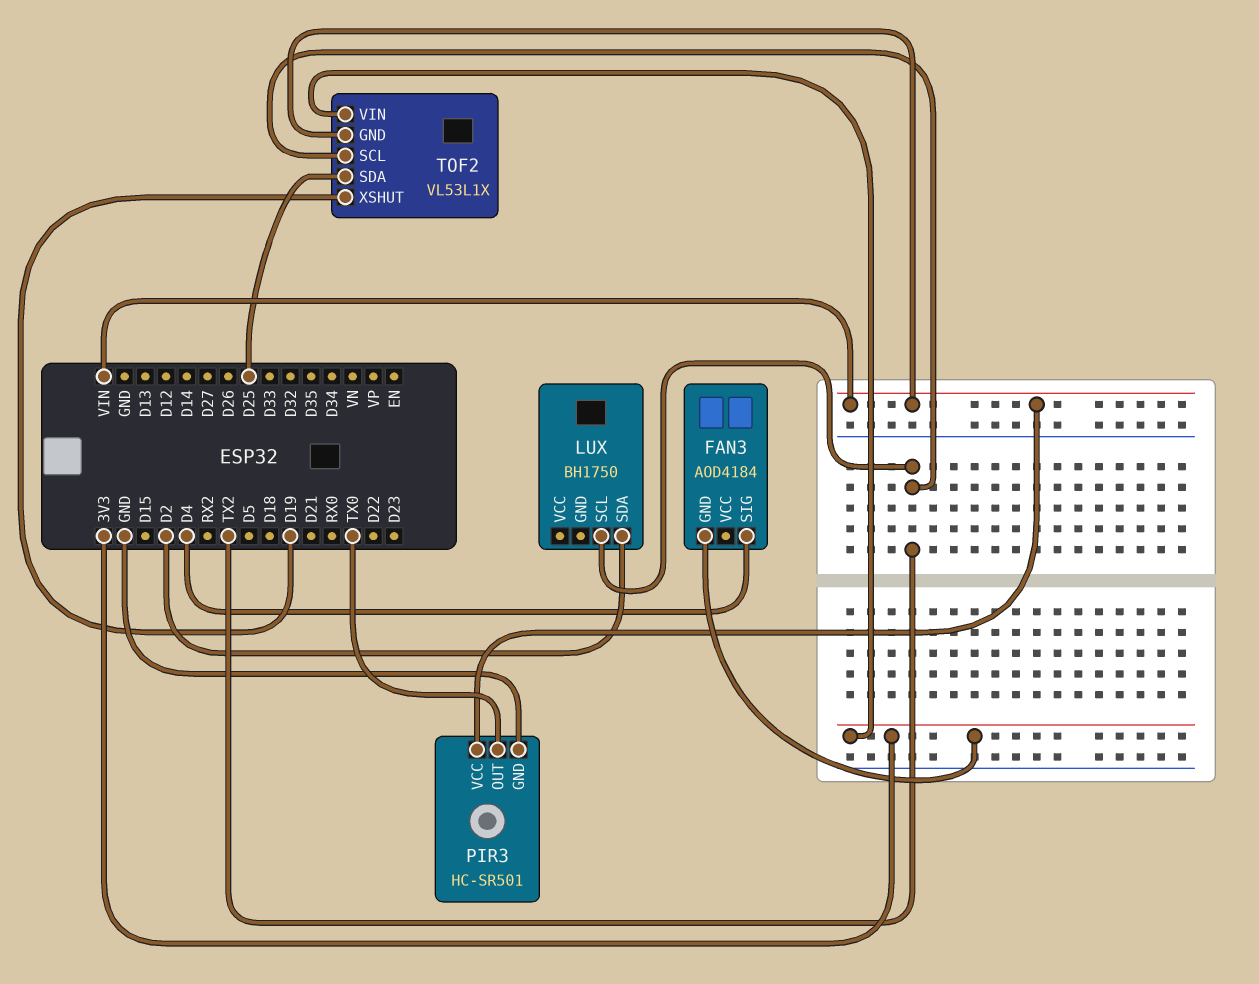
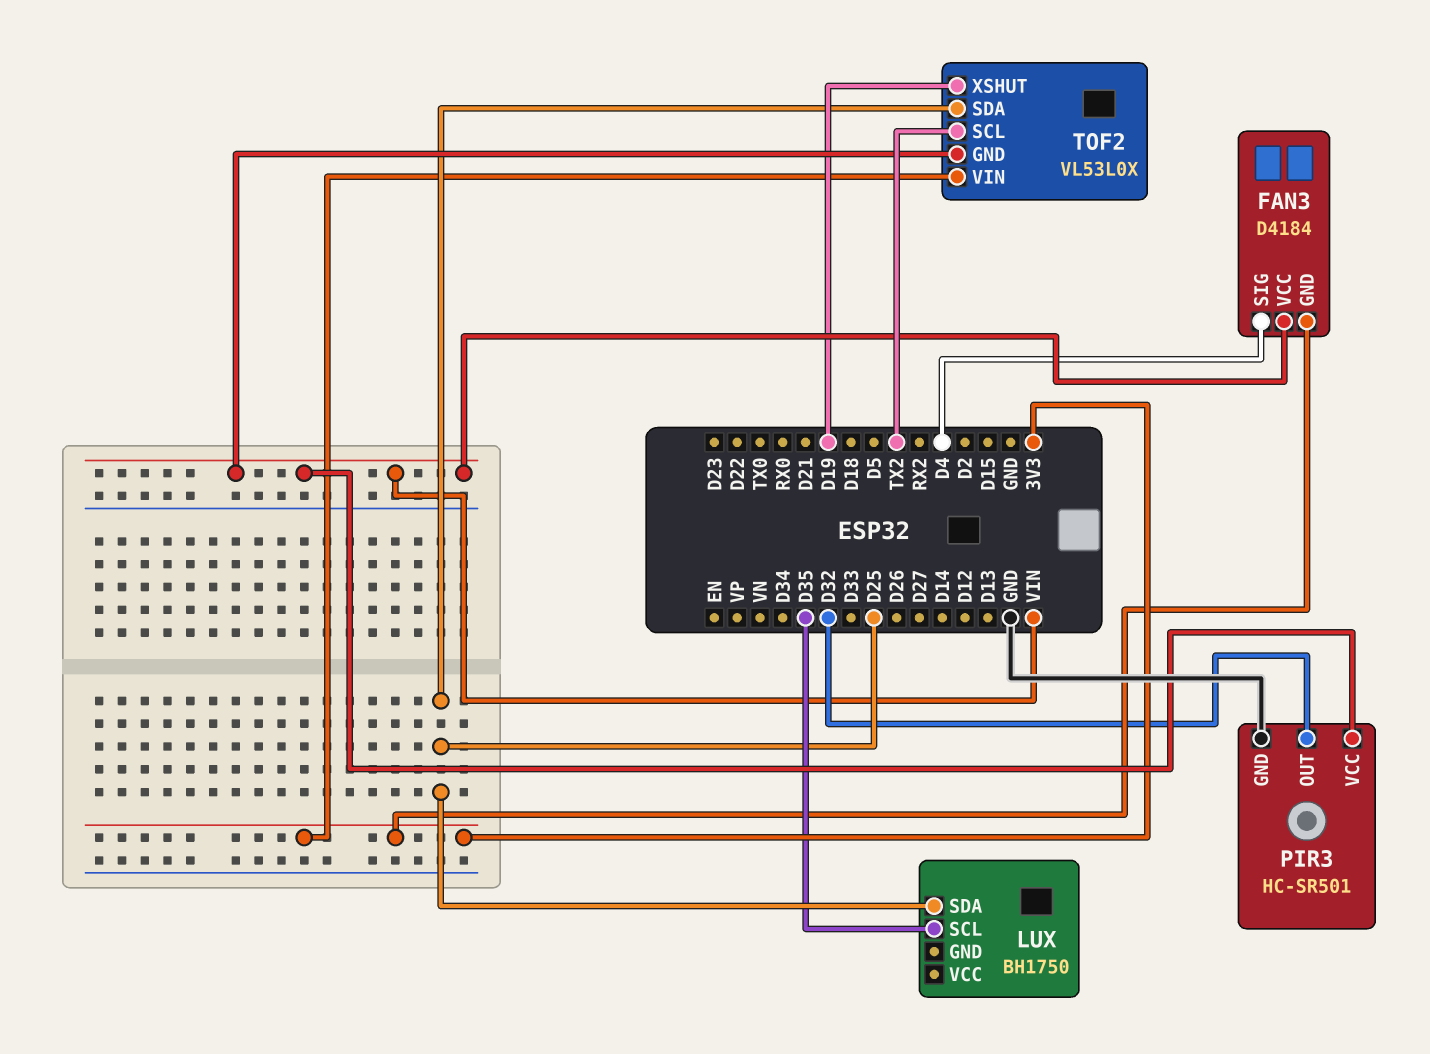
FAN3: AOD4184 -> D4184
FAN3 pin VCC: none -> VIN
LUX pin SCL: TX2 -> D35
LUX pin SDA: D2 -> D25
PIR3 pin OUT: TX0 -> D32
TOF2: VL53L1X -> VL53L0X

